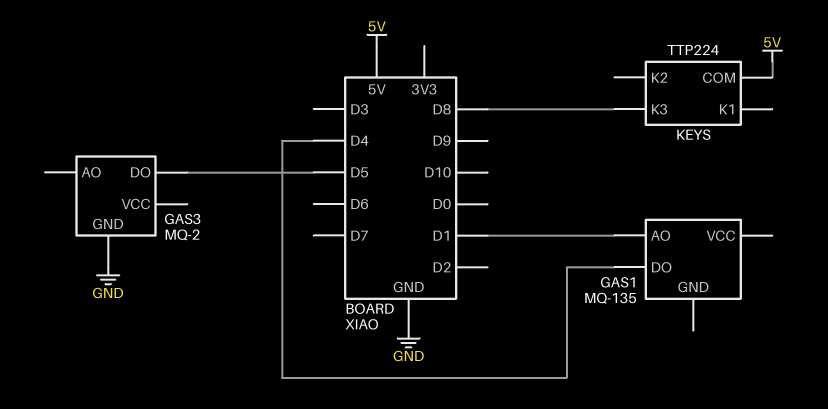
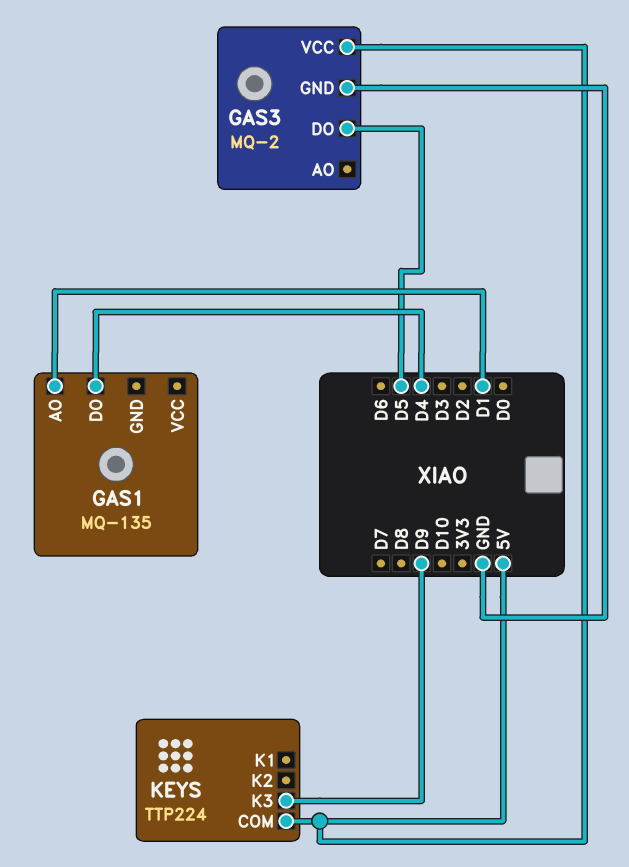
GAS3 pin VCC: none -> 5V
KEYS pin K3: D8 -> D9

